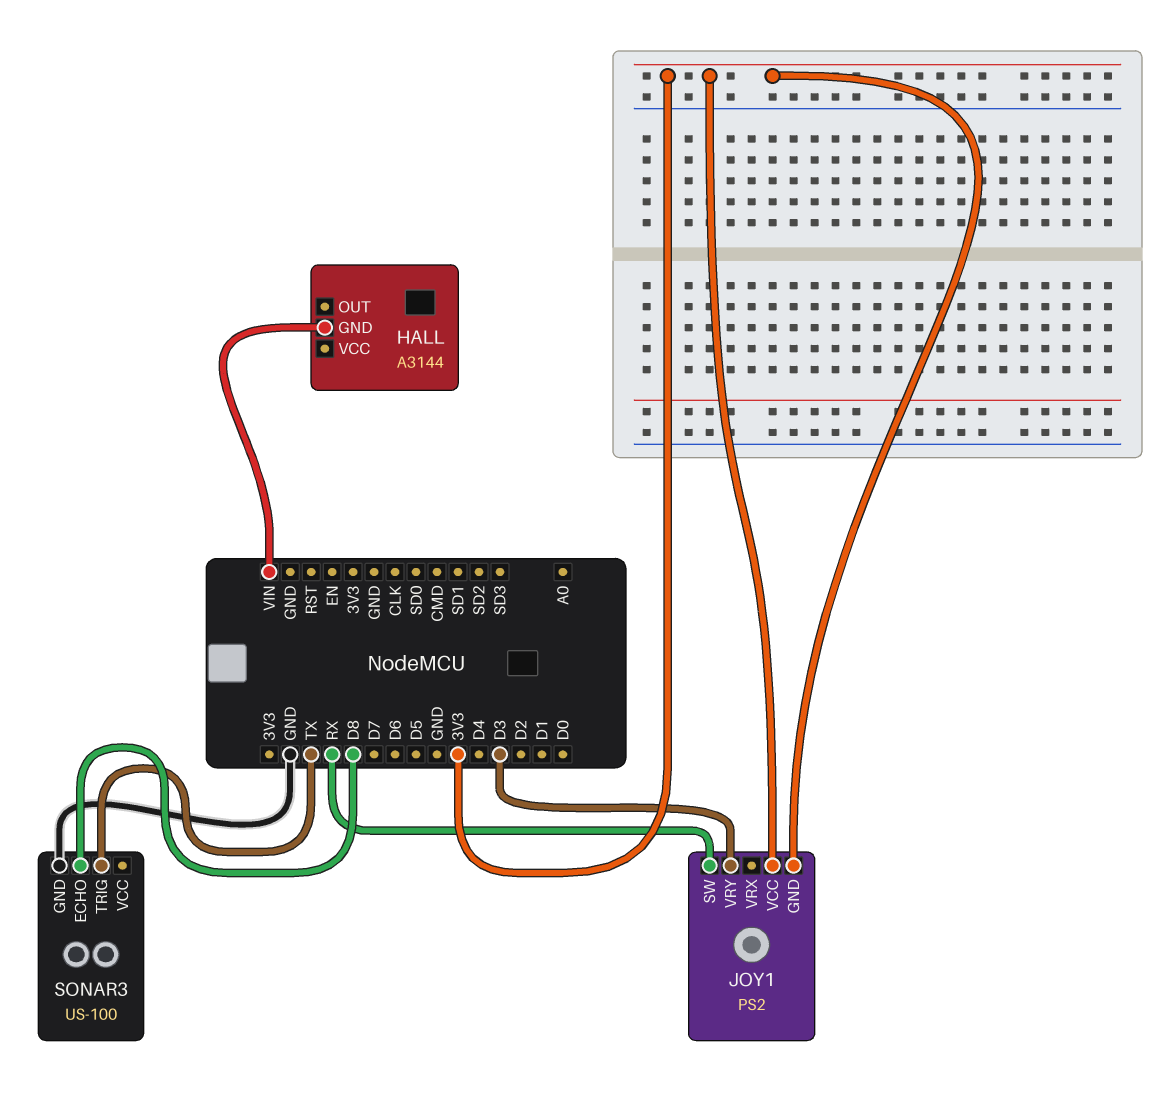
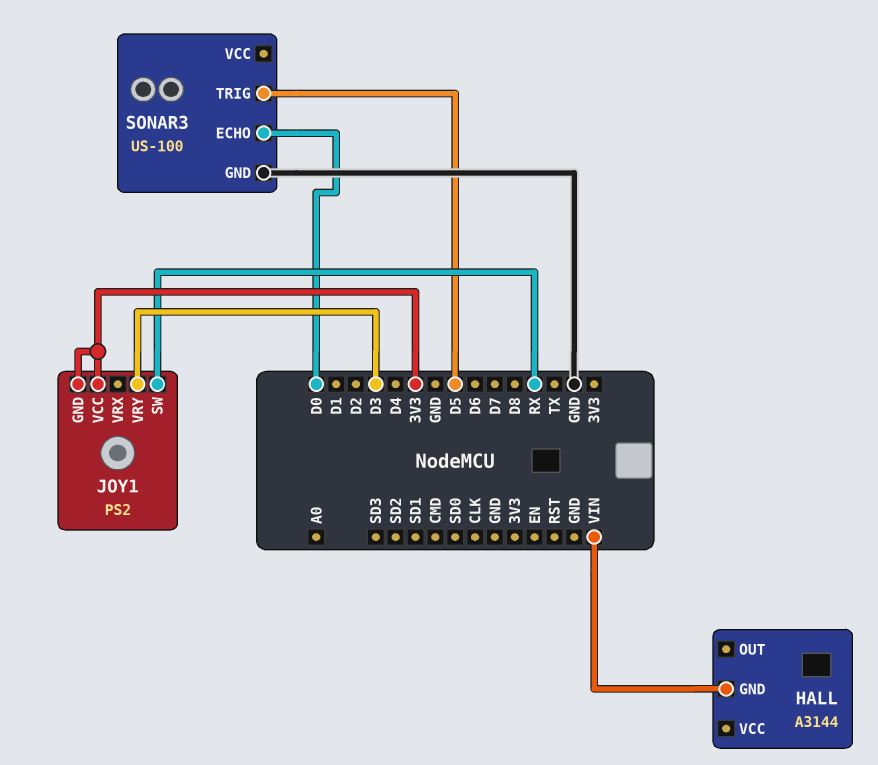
SONAR3 pin ECHO: D8 -> D0
SONAR3 pin TRIG: TX -> D5

